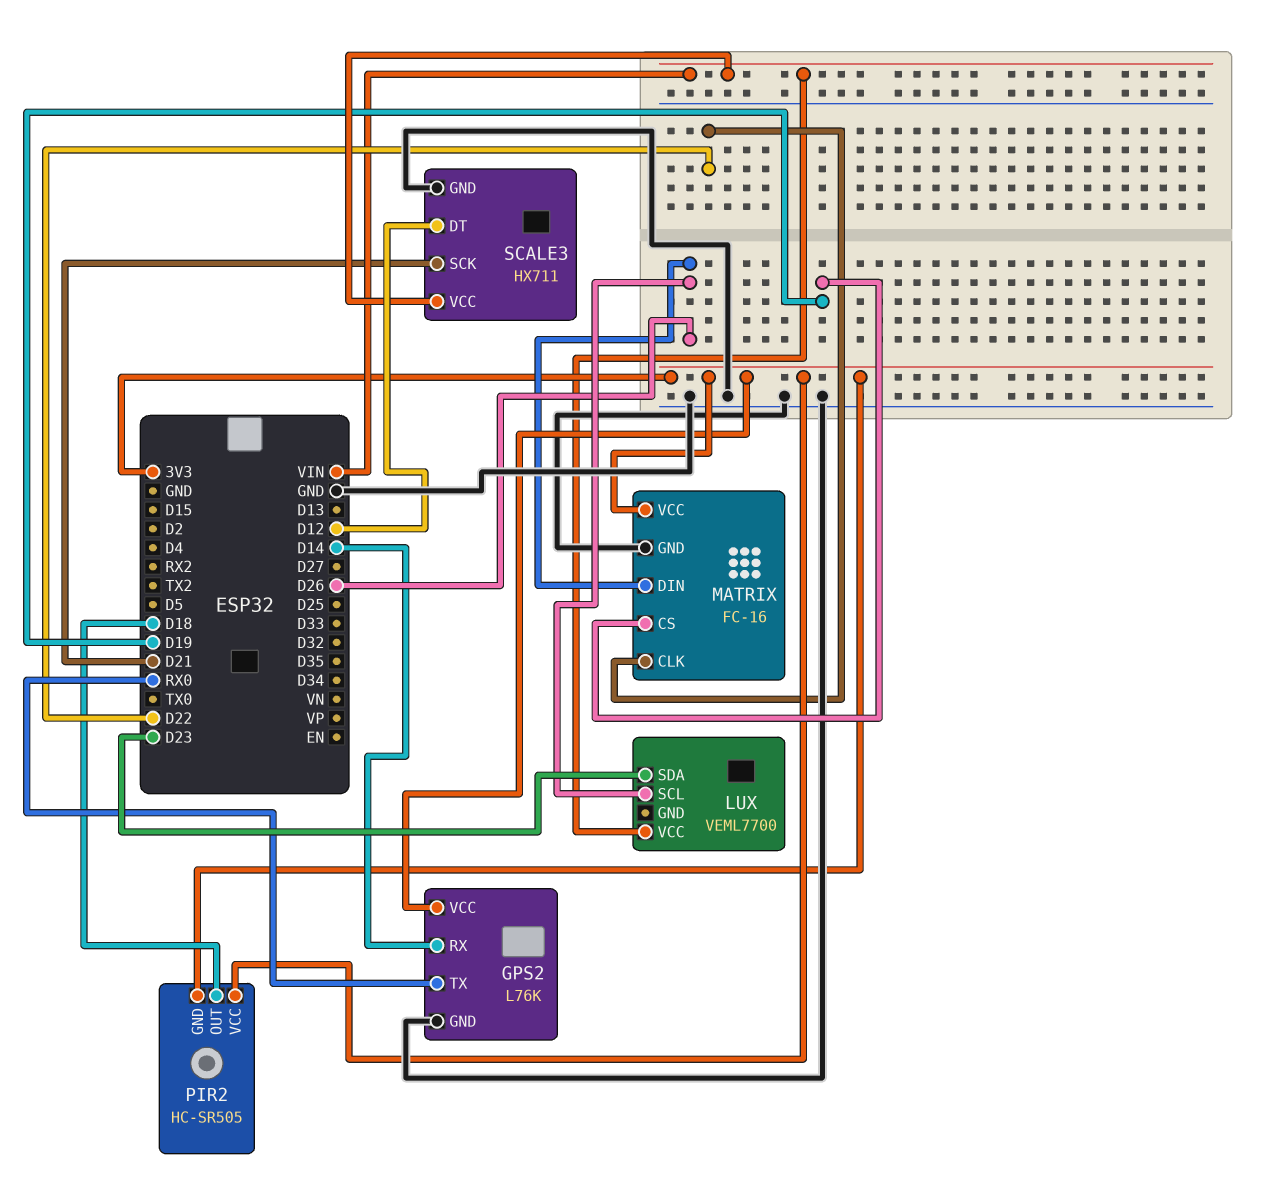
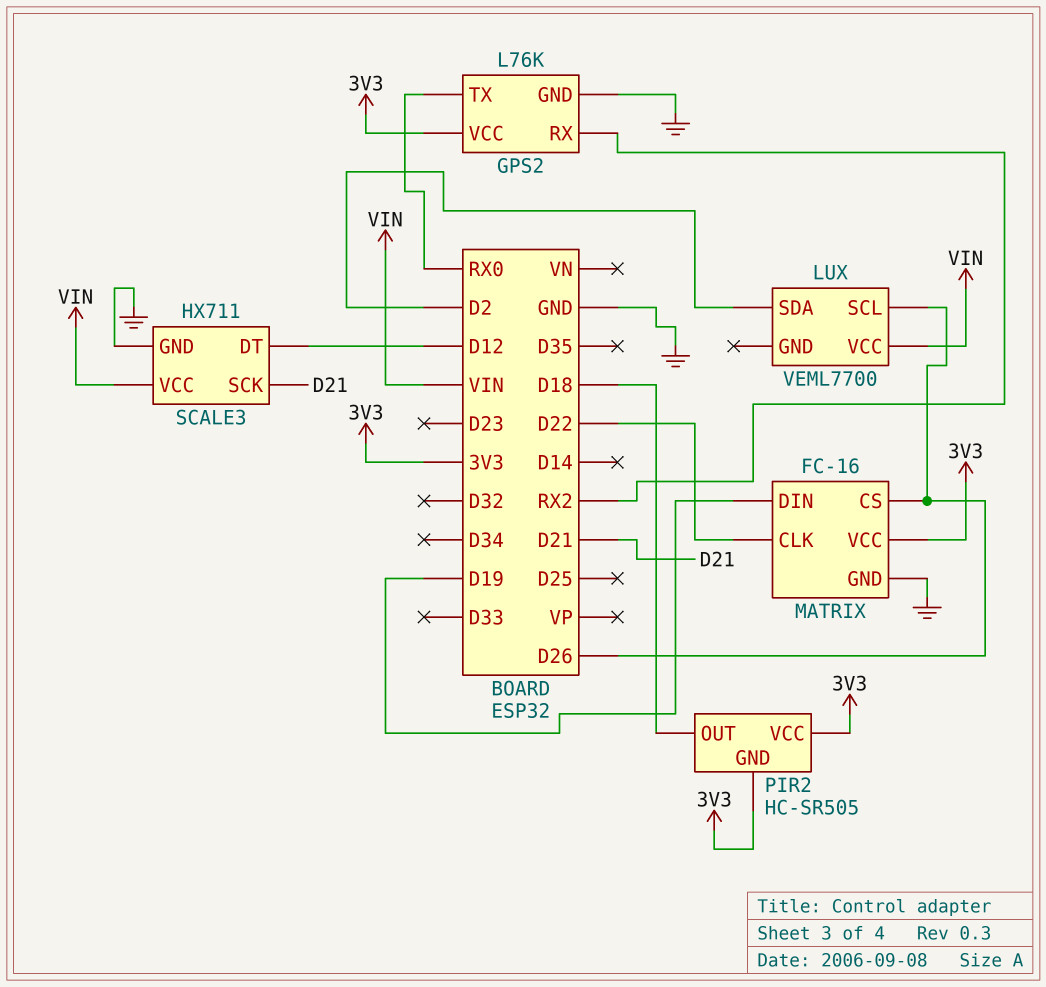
GPS2 pin RX: D14 -> RX2
LUX pin SDA: D23 -> D2
MATRIX pin CS: D19 -> D26
MATRIX pin DIN: D26 -> D19

